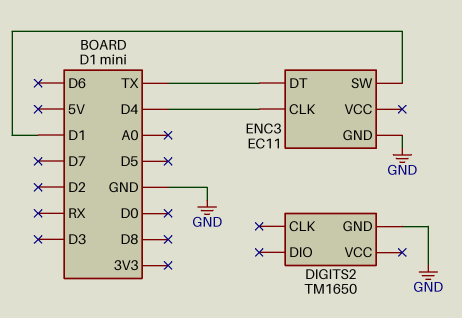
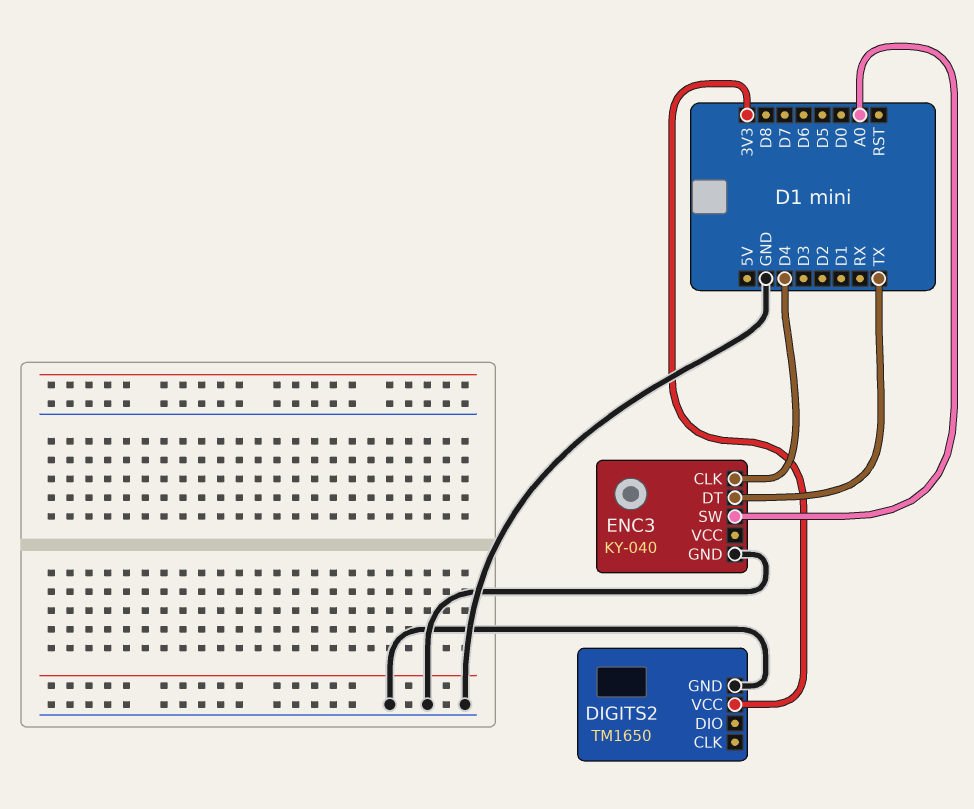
DIGITS2 pin VCC: none -> 3V3
ENC3: EC11 -> KY-040
ENC3 pin SW: D1 -> A0

